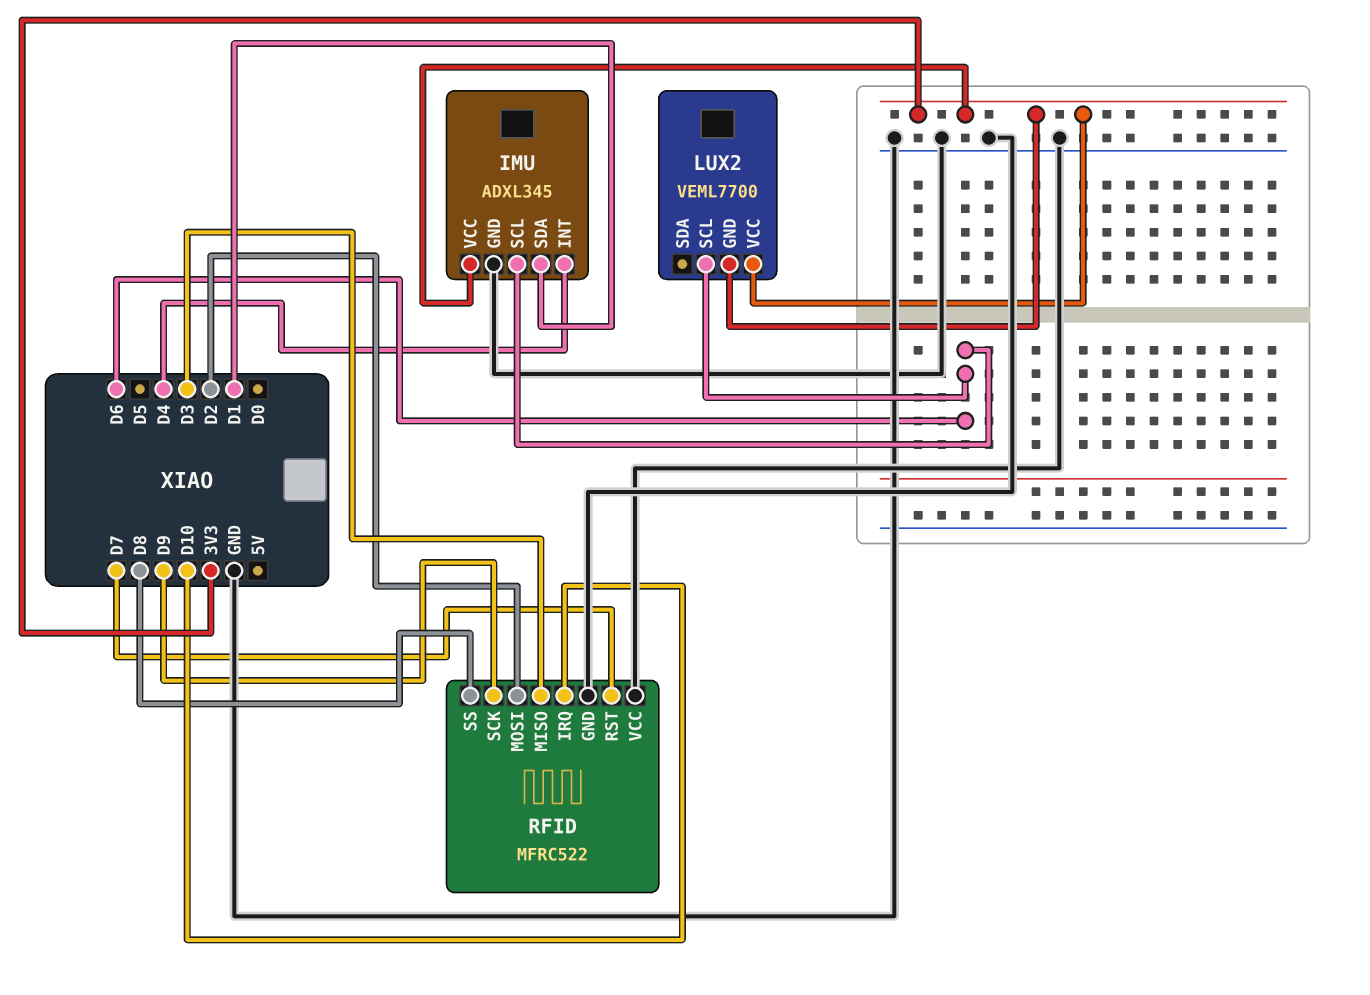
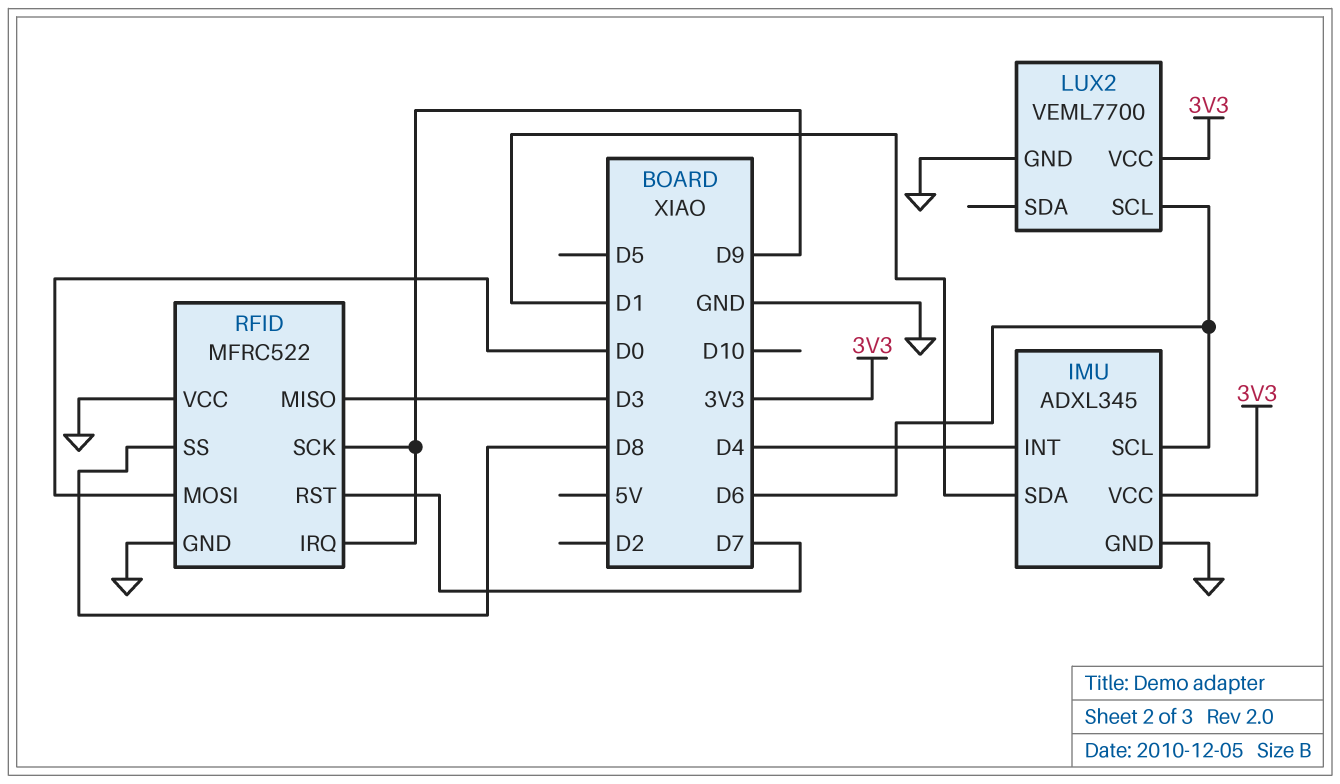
LUX2 pin GND: 3V3 -> GND
RFID pin IRQ: D10 -> D9
RFID pin MOSI: D2 -> D0

